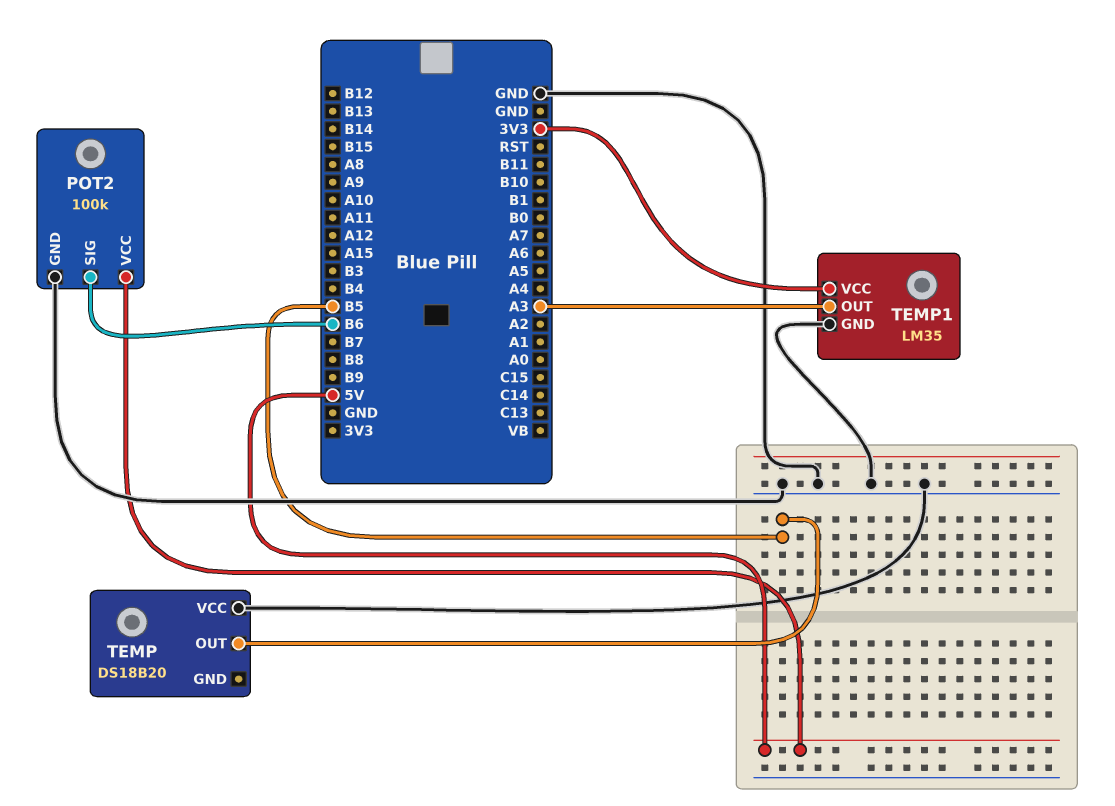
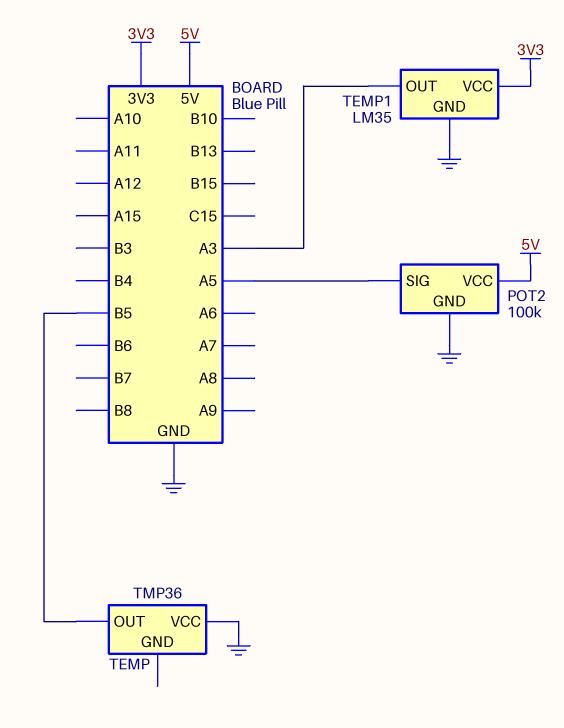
POT2 pin SIG: B6 -> A5
TEMP: DS18B20 -> TMP36

